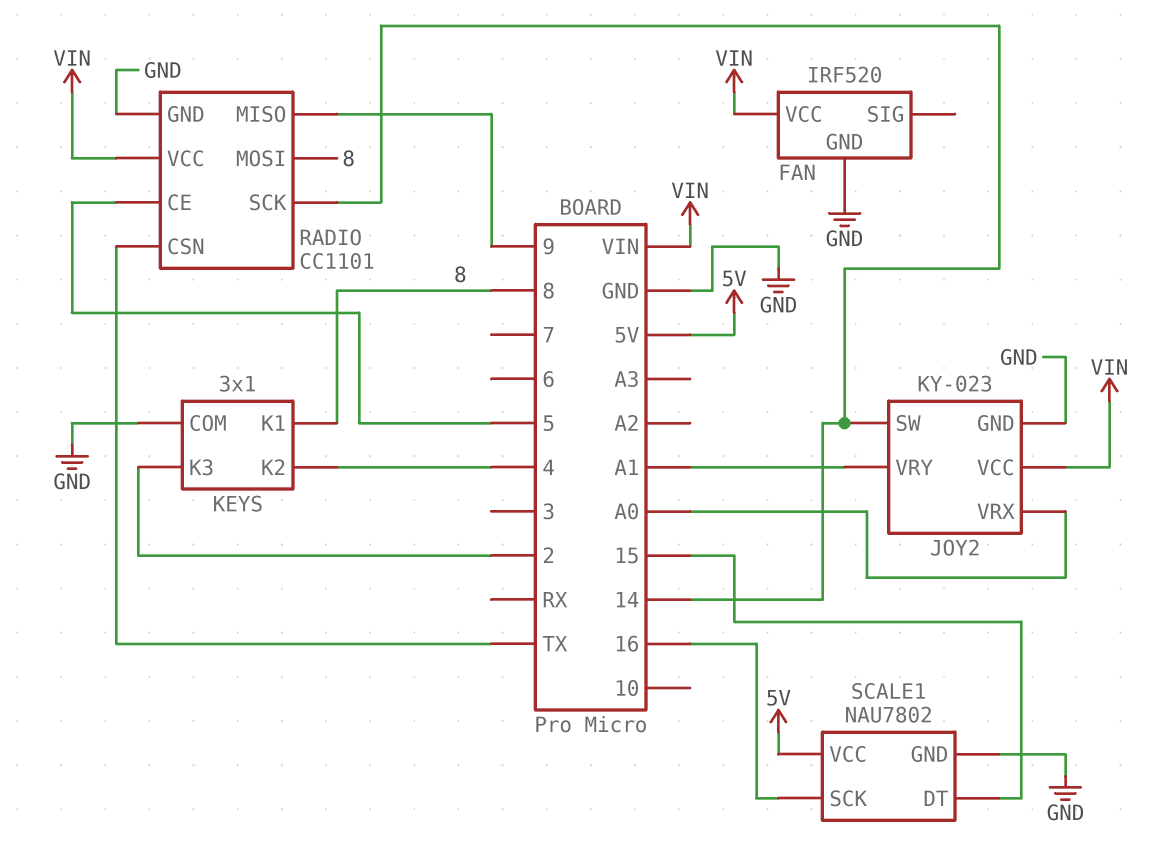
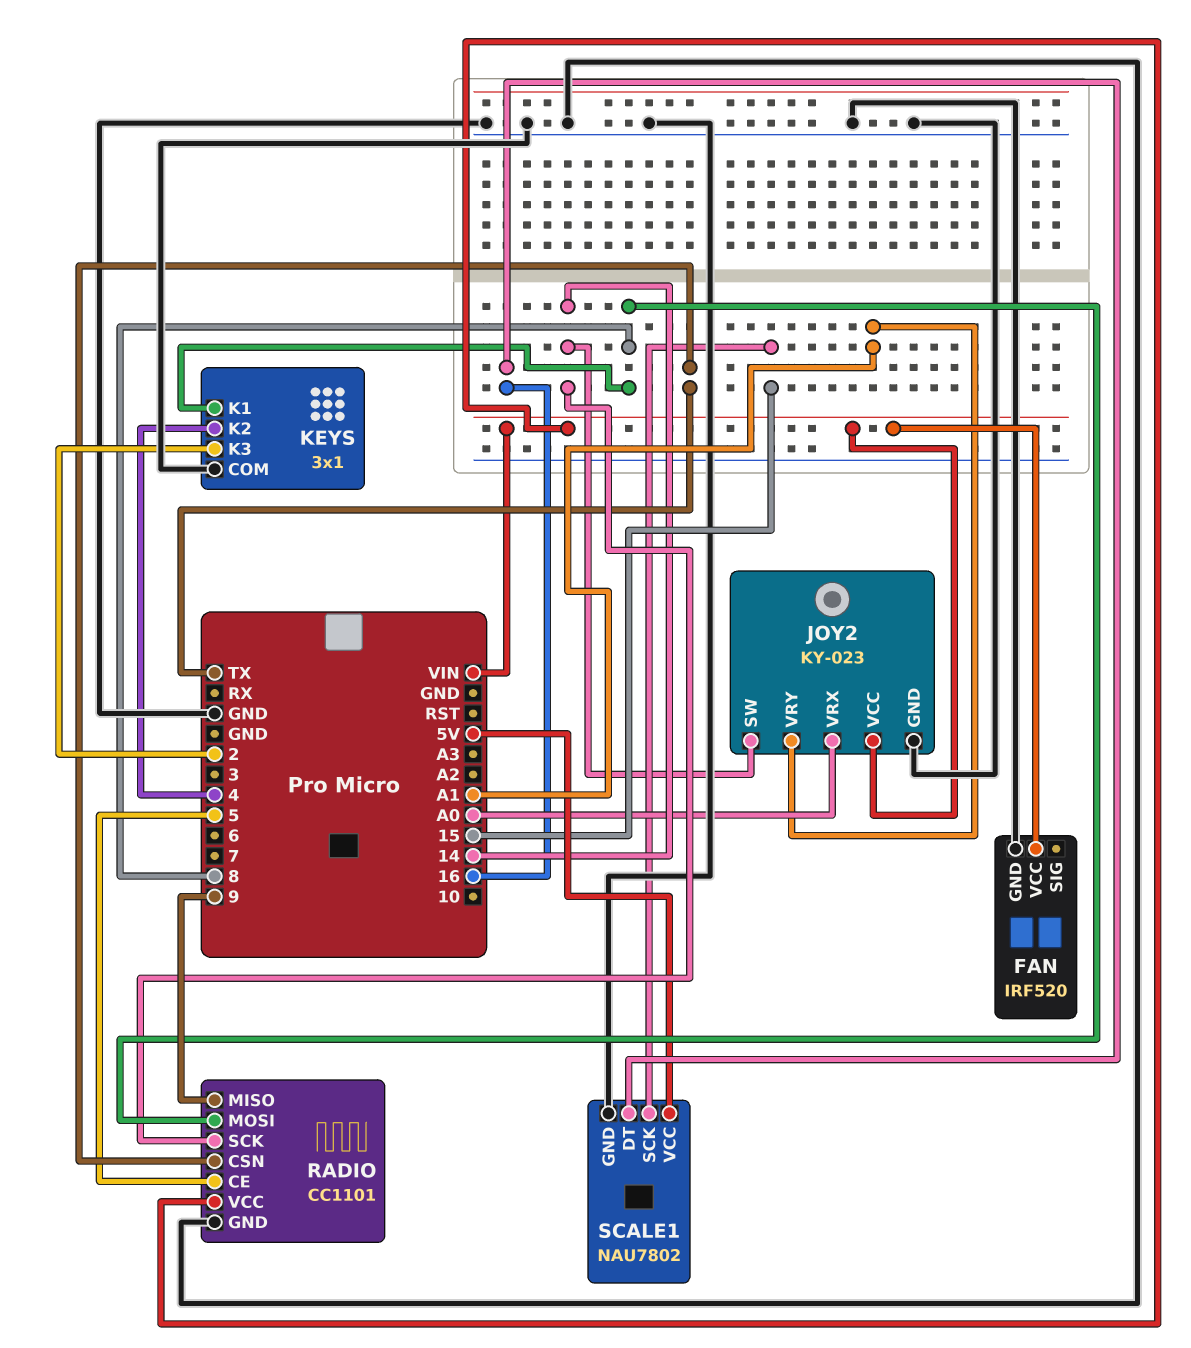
SCALE1 pin DT: 15 -> 16
SCALE1 pin SCK: 16 -> 15

